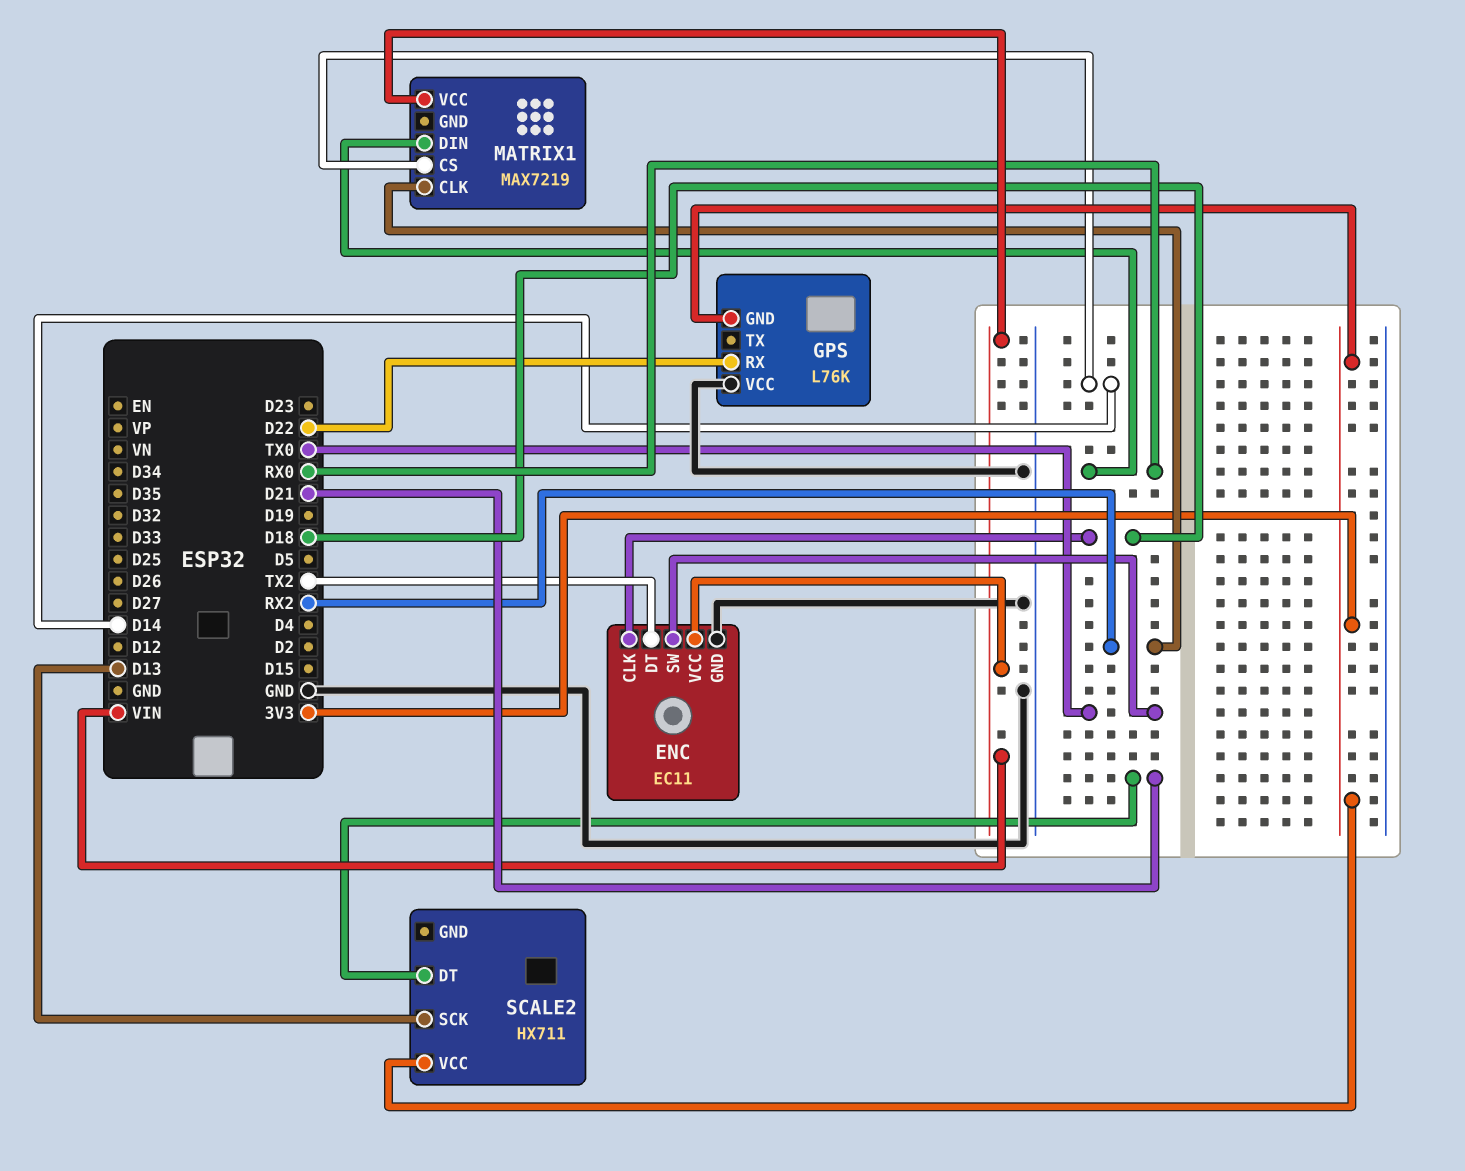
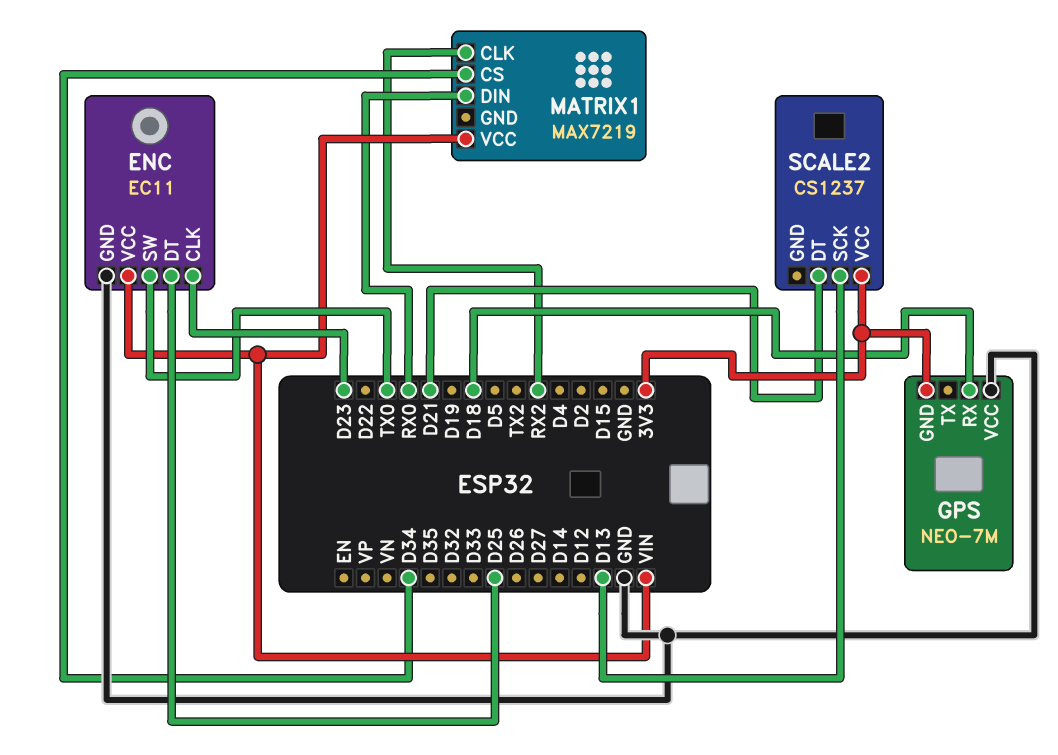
ENC pin CLK: D18 -> D23
ENC pin DT: TX2 -> D25
GPS: L76K -> NEO-7M
GPS pin RX: D22 -> D18
MATRIX1 pin CS: D14 -> D34
SCALE2: HX711 -> CS1237

